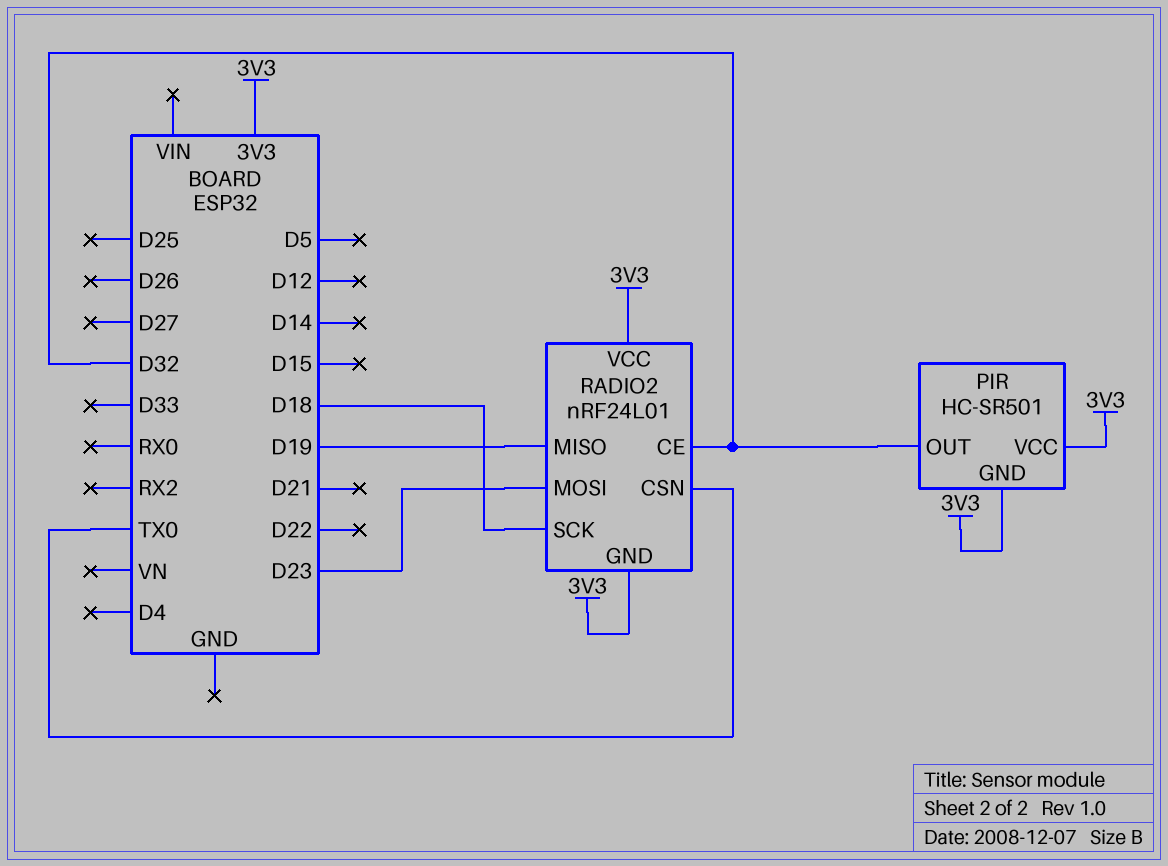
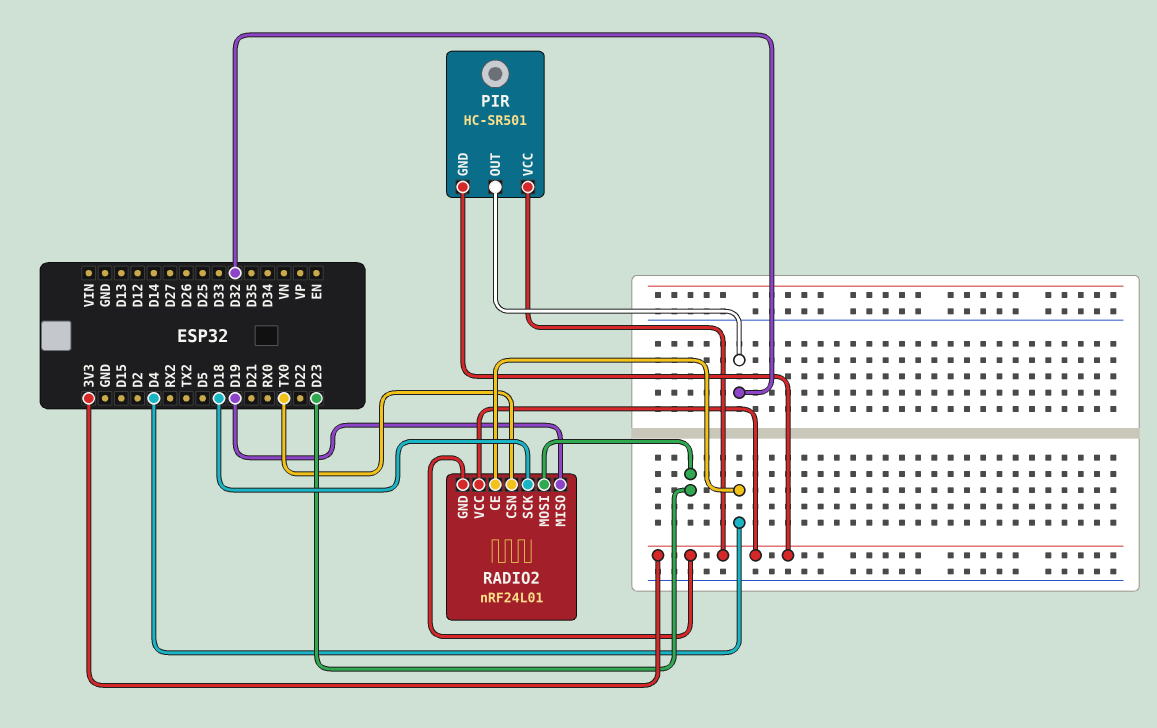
RADIO2 pin CE: D32 -> D4

